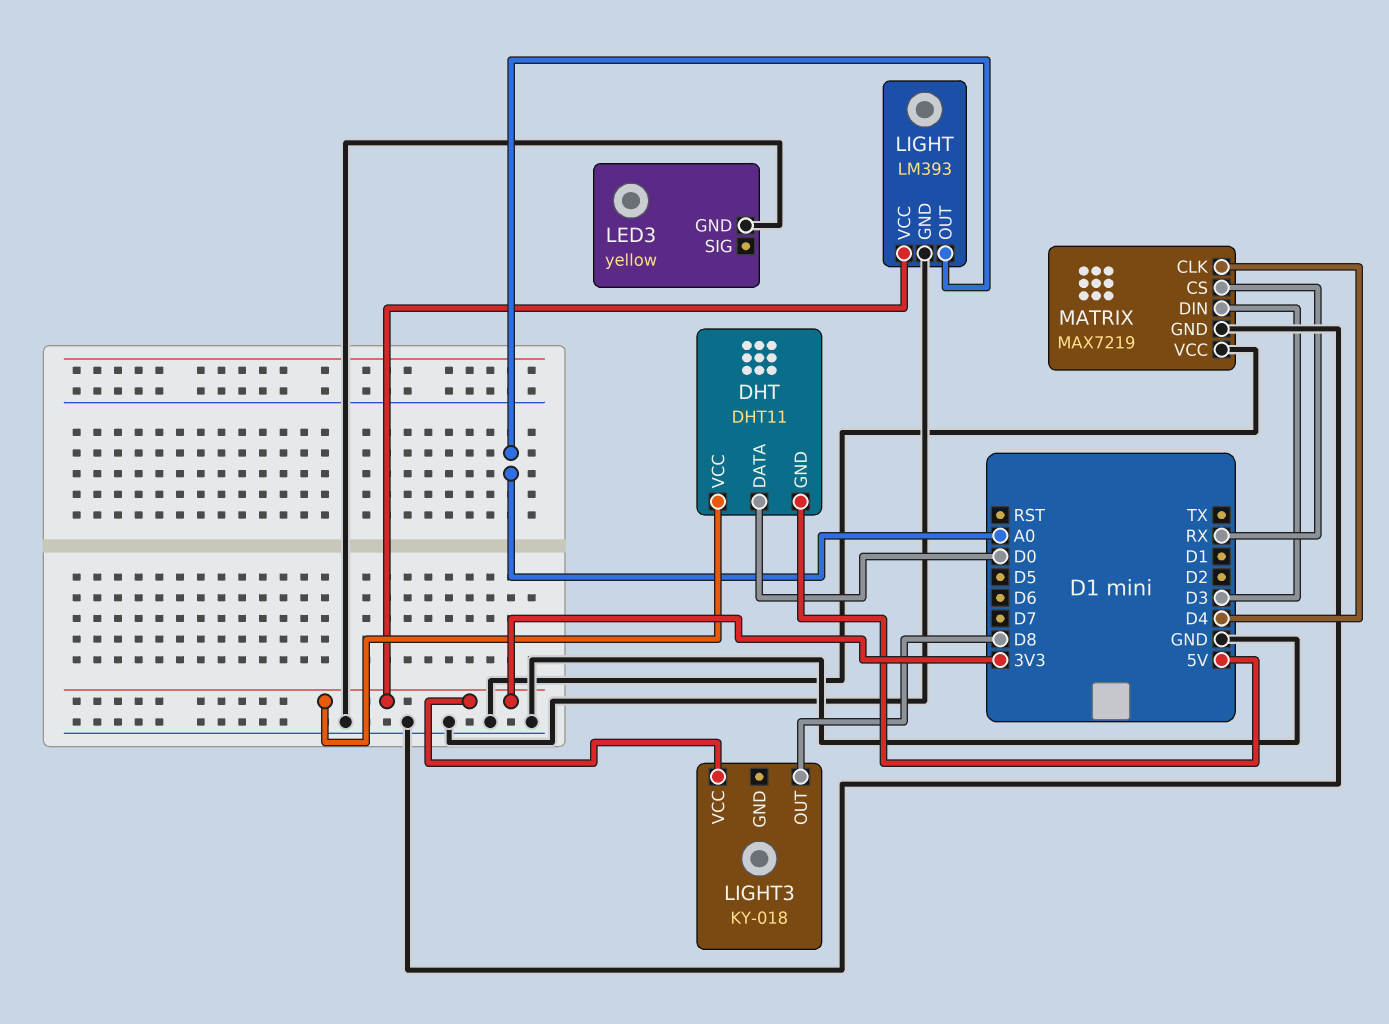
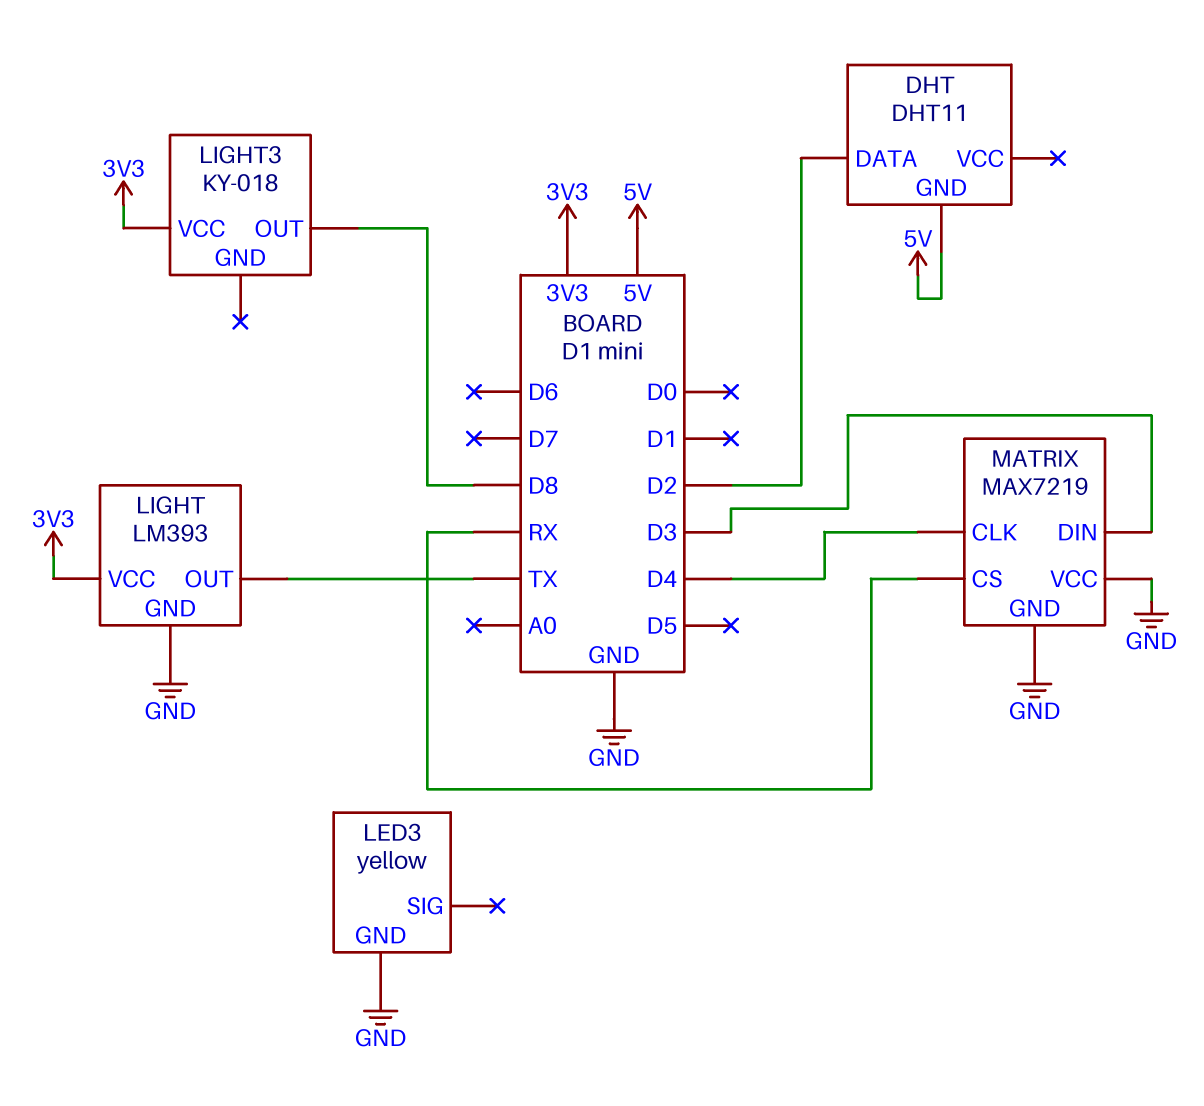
DHT pin DATA: D0 -> D2
DHT pin VCC: 3V3 -> none
LIGHT pin OUT: A0 -> TX

